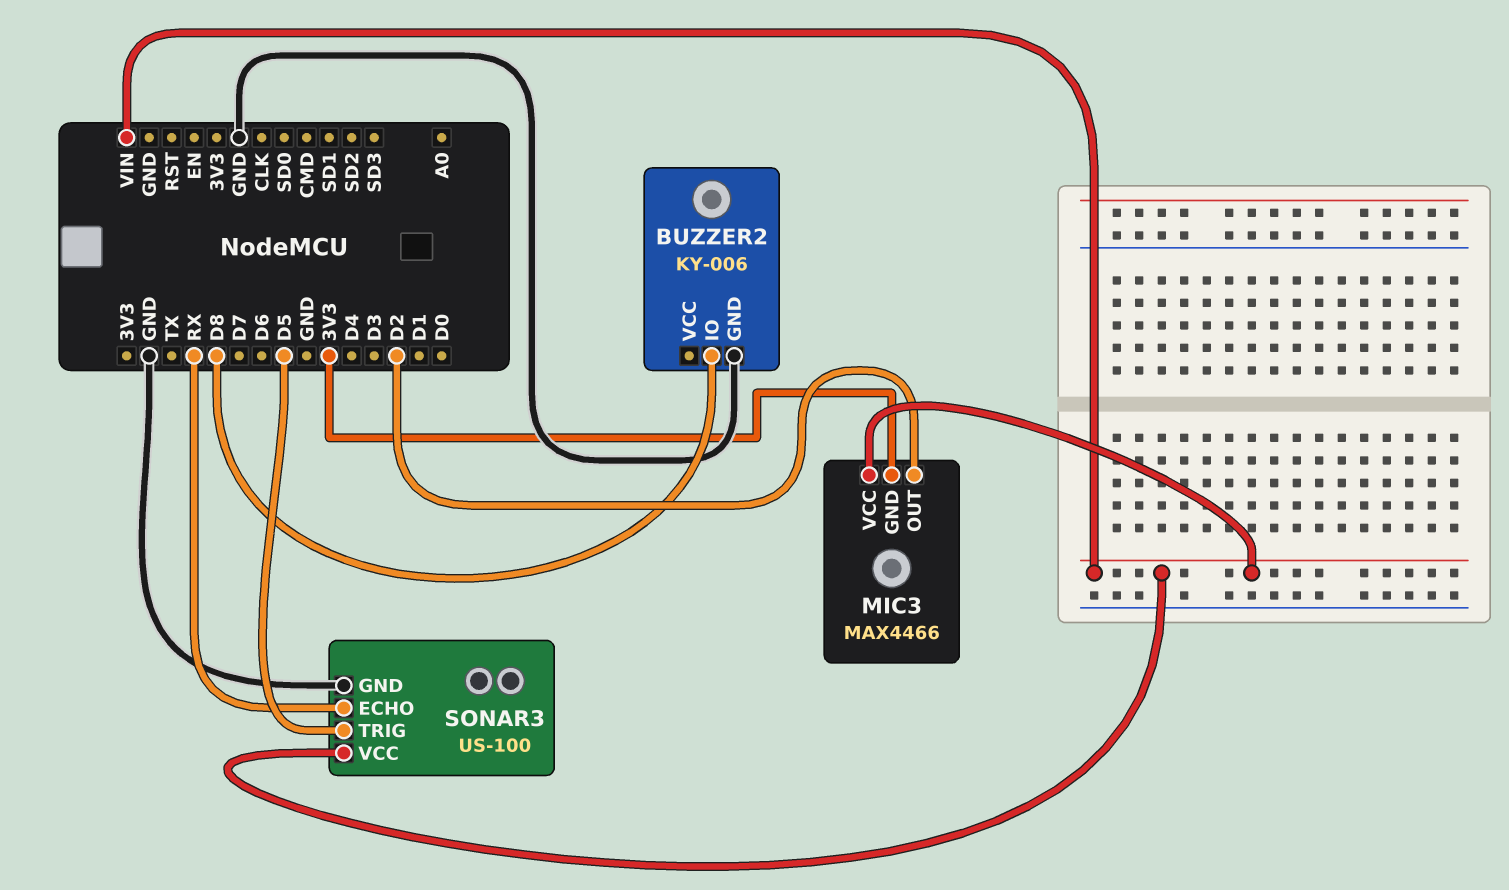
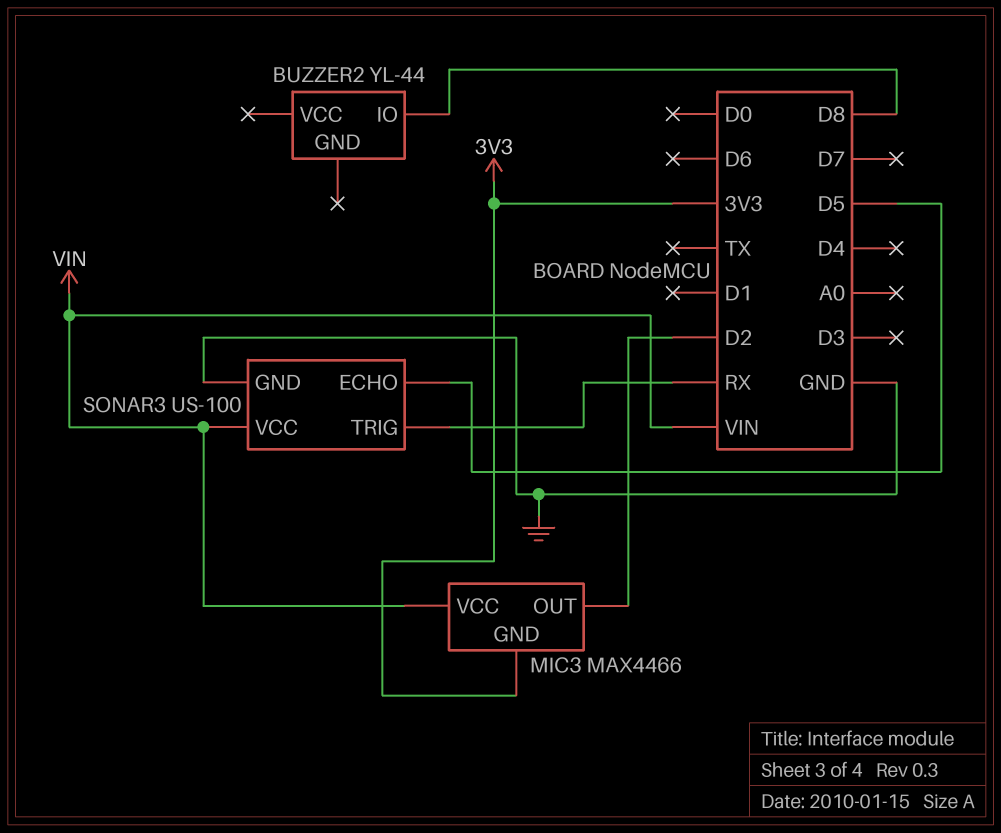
BUZZER2: KY-006 -> YL-44
BUZZER2 pin GND: GND -> none
SONAR3 pin ECHO: RX -> D5
SONAR3 pin TRIG: D5 -> RX

